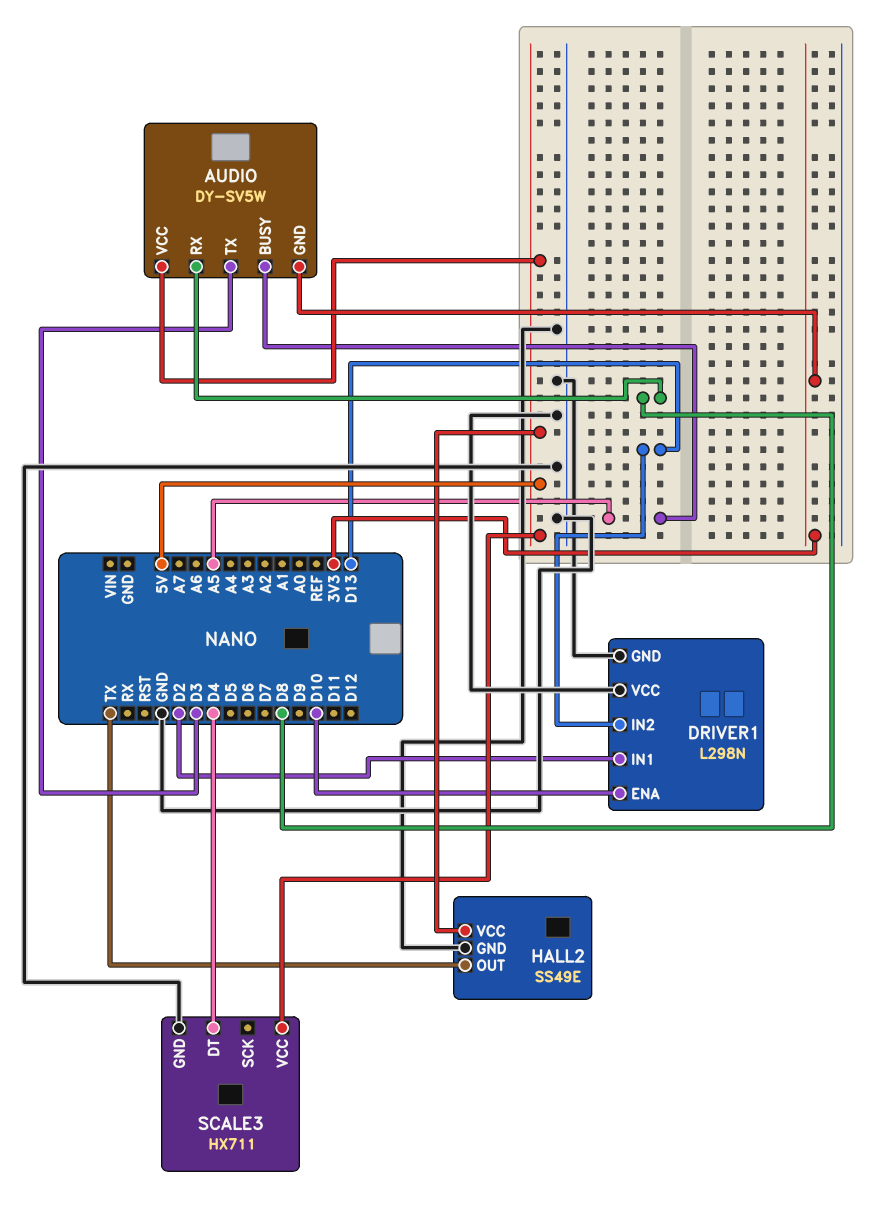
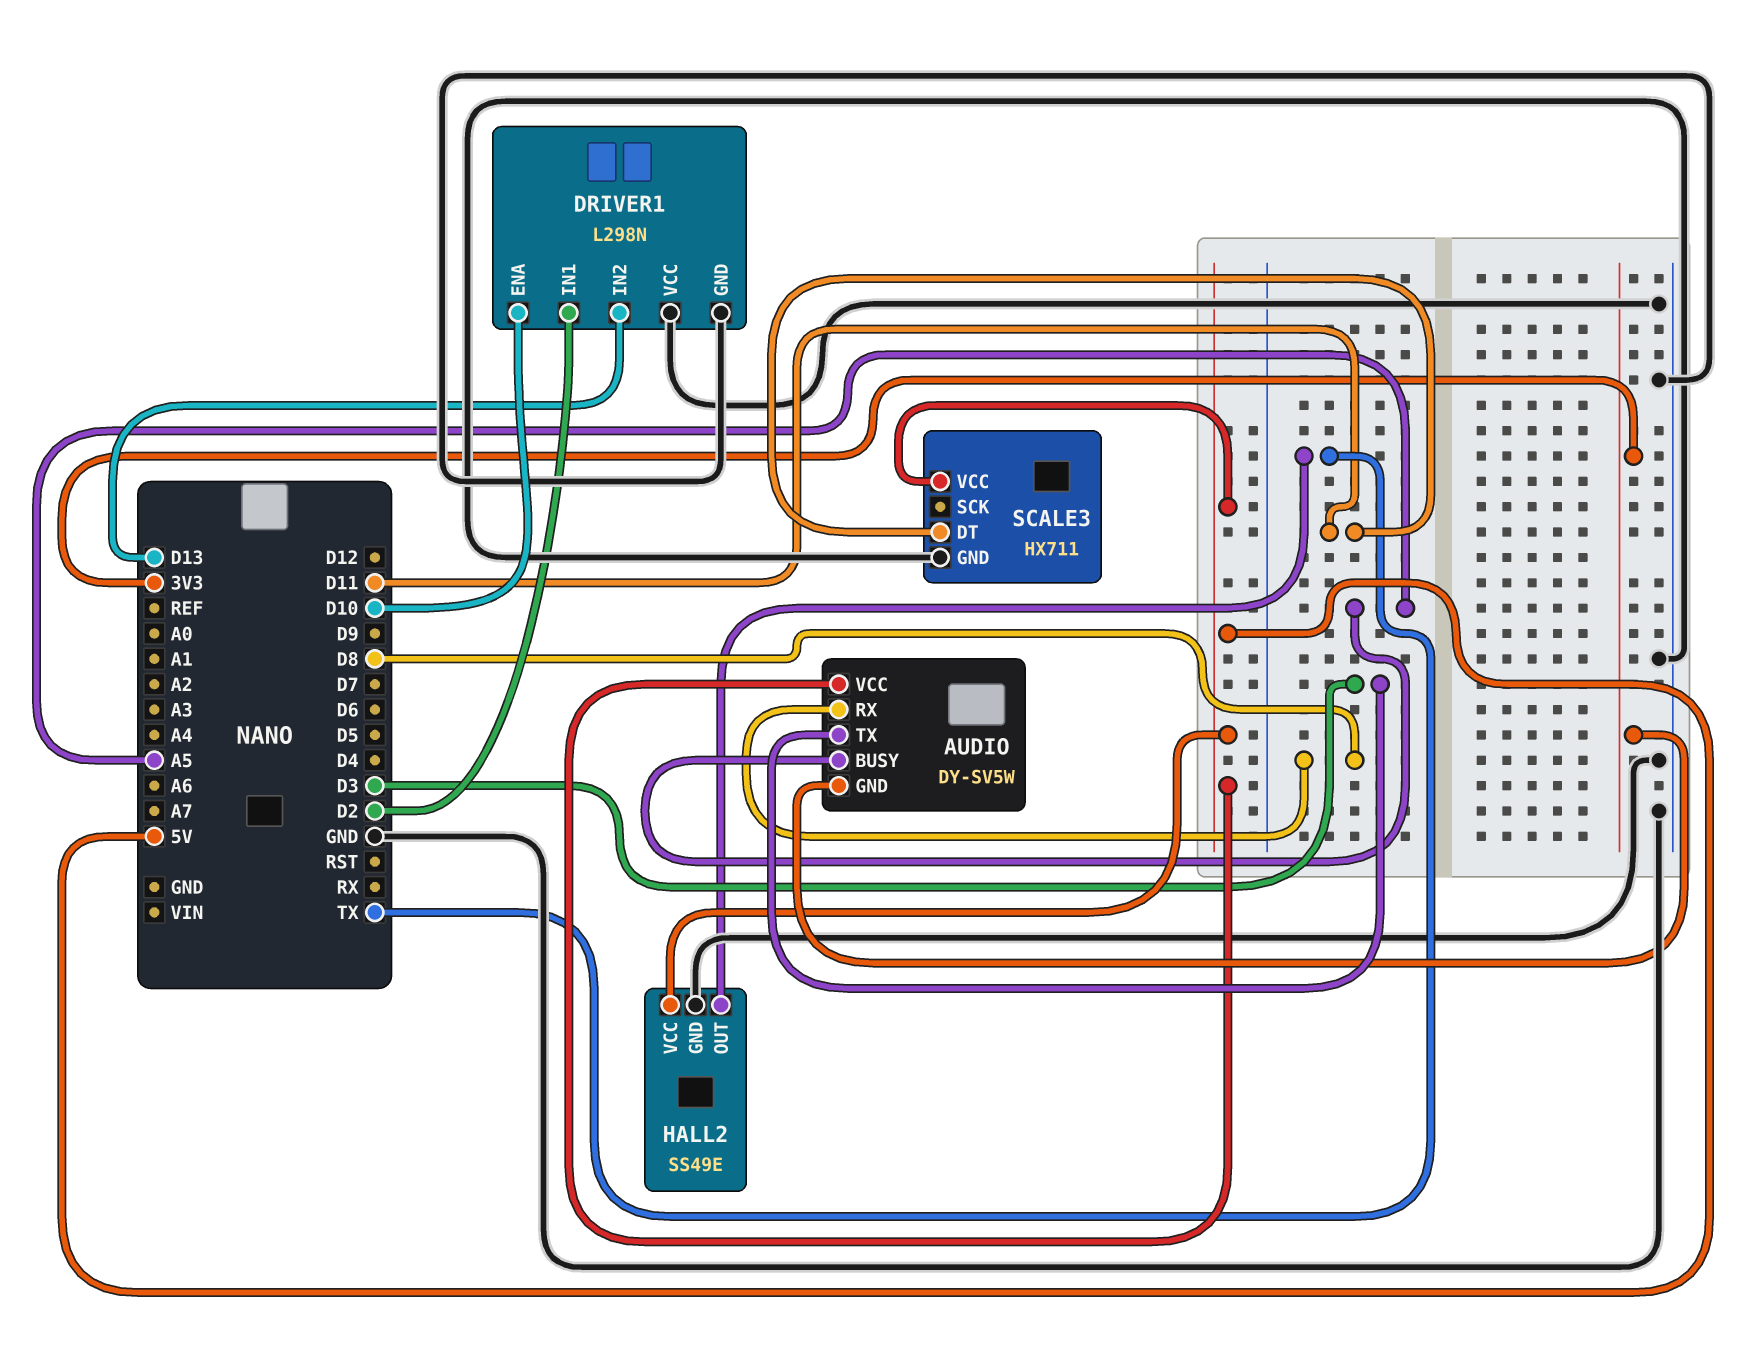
SCALE3 pin DT: D4 -> D11

